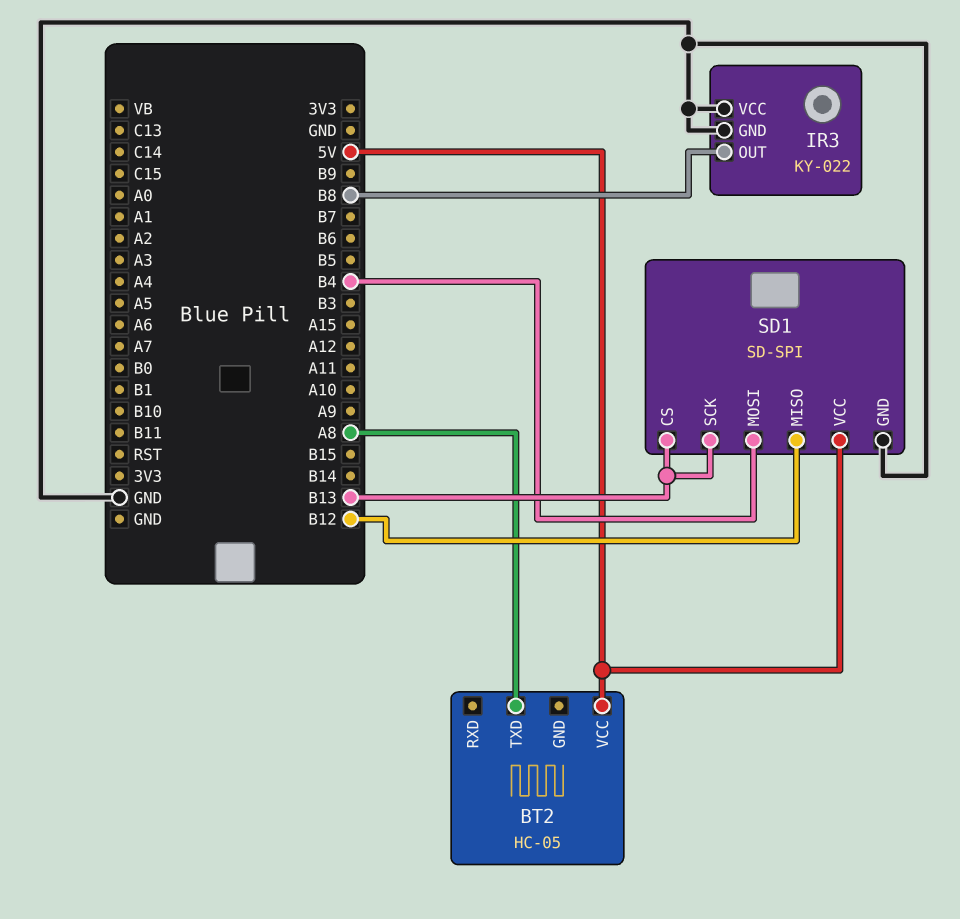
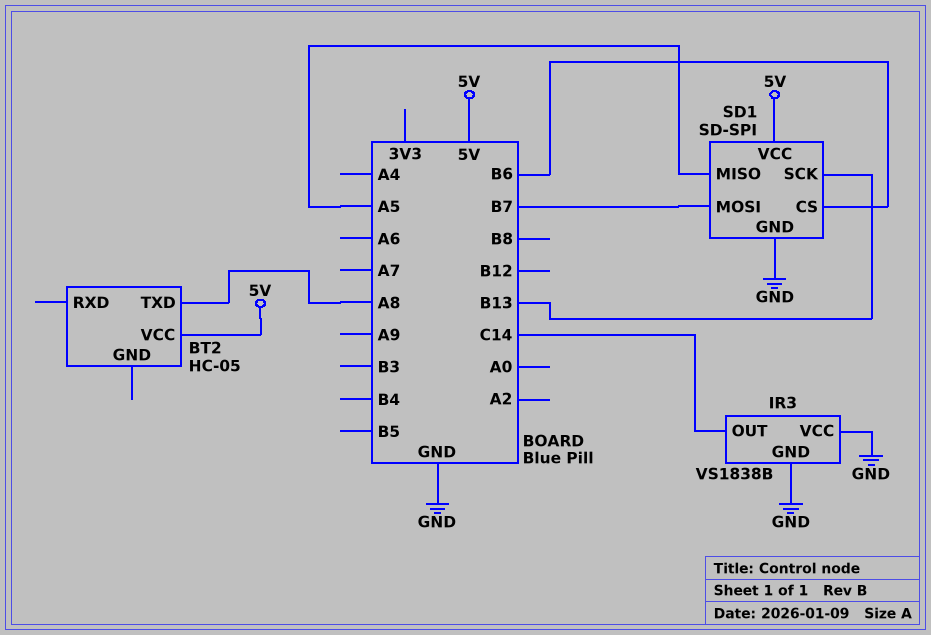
IR3: KY-022 -> VS1838B
IR3 pin OUT: B8 -> C14
SD1 pin CS: B13 -> B6
SD1 pin MISO: B12 -> A5
SD1 pin MOSI: B4 -> B7

